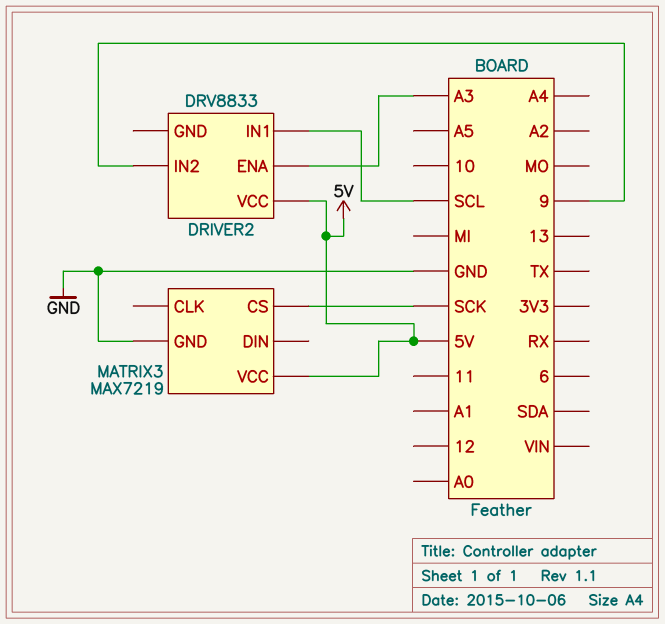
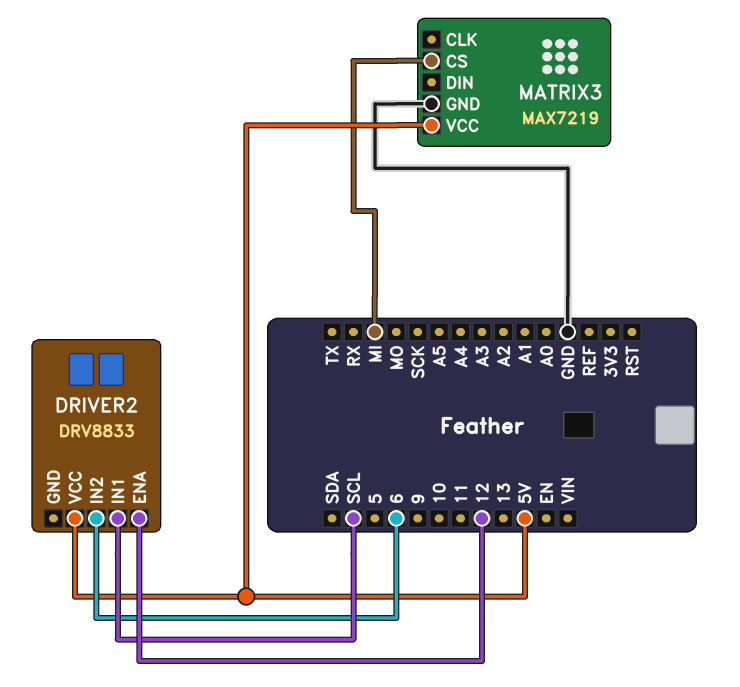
DRIVER2 pin ENA: A3 -> 12
DRIVER2 pin IN2: 9 -> 6
MATRIX3 pin CS: SCK -> MI

